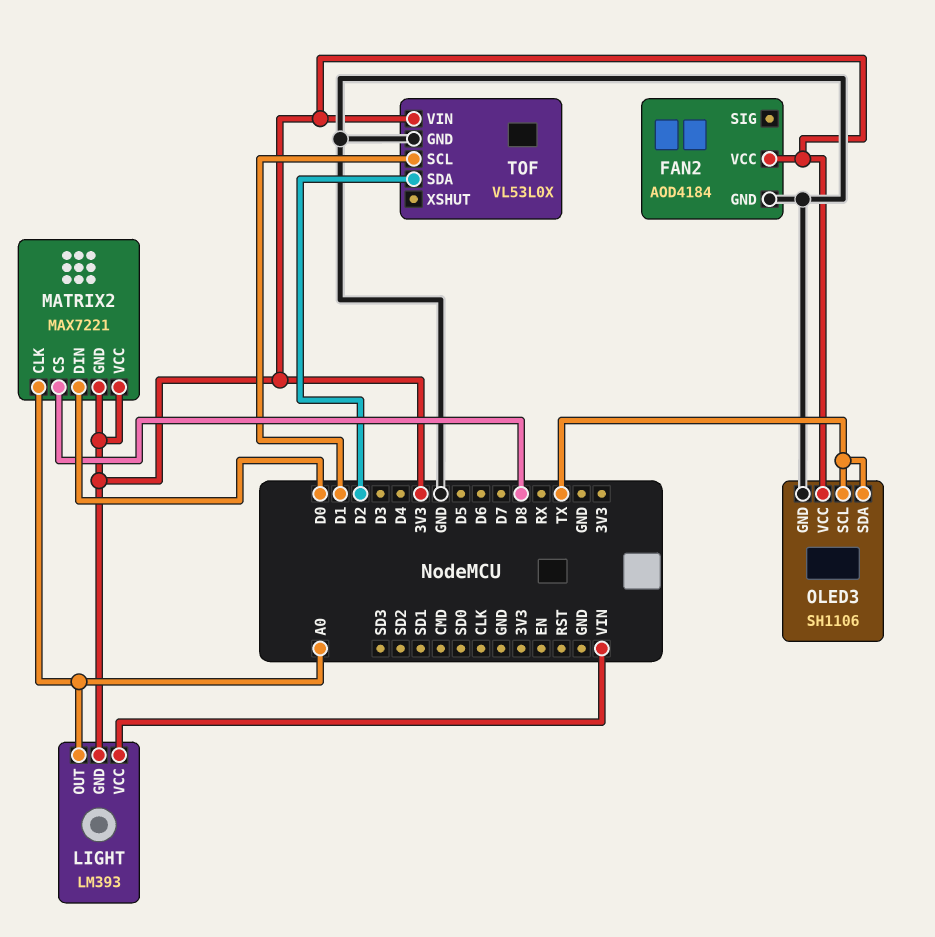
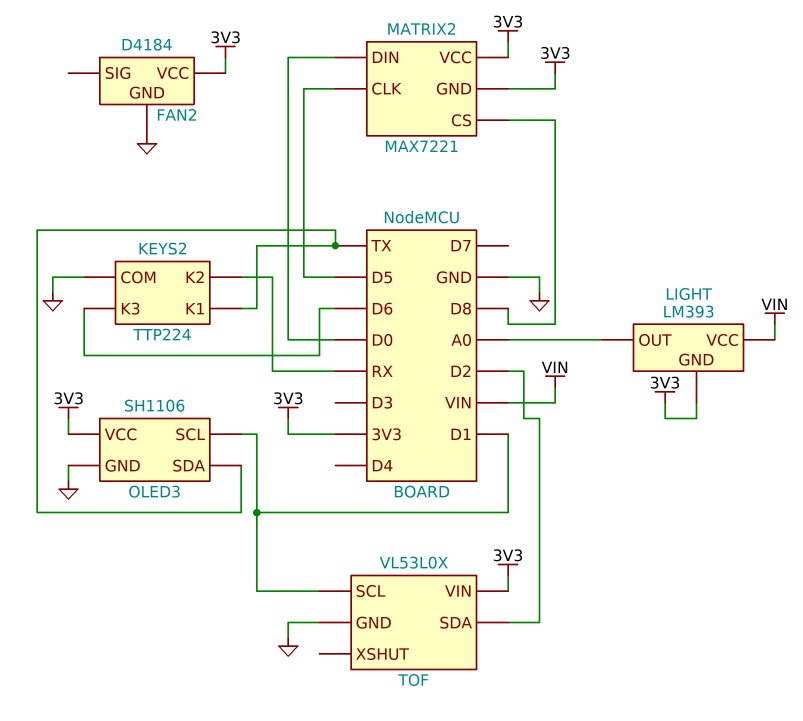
FAN2: AOD4184 -> D4184
KEYS2: none -> TTP224
KEYS2 pin COM: none -> GND
KEYS2 pin K1: none -> TX
KEYS2 pin K2: none -> RX
KEYS2 pin K3: none -> D6
MATRIX2 pin CLK: A0 -> D5
OLED3 pin SCL: TX -> D1

